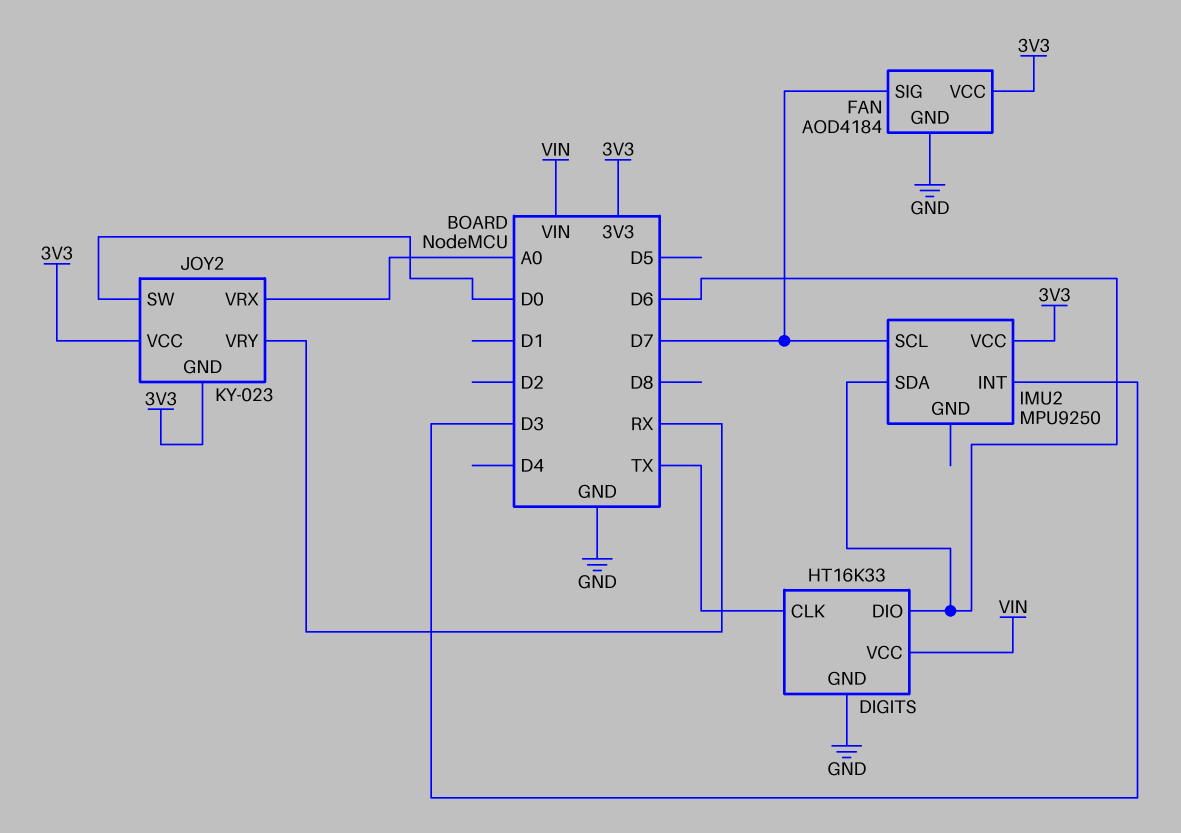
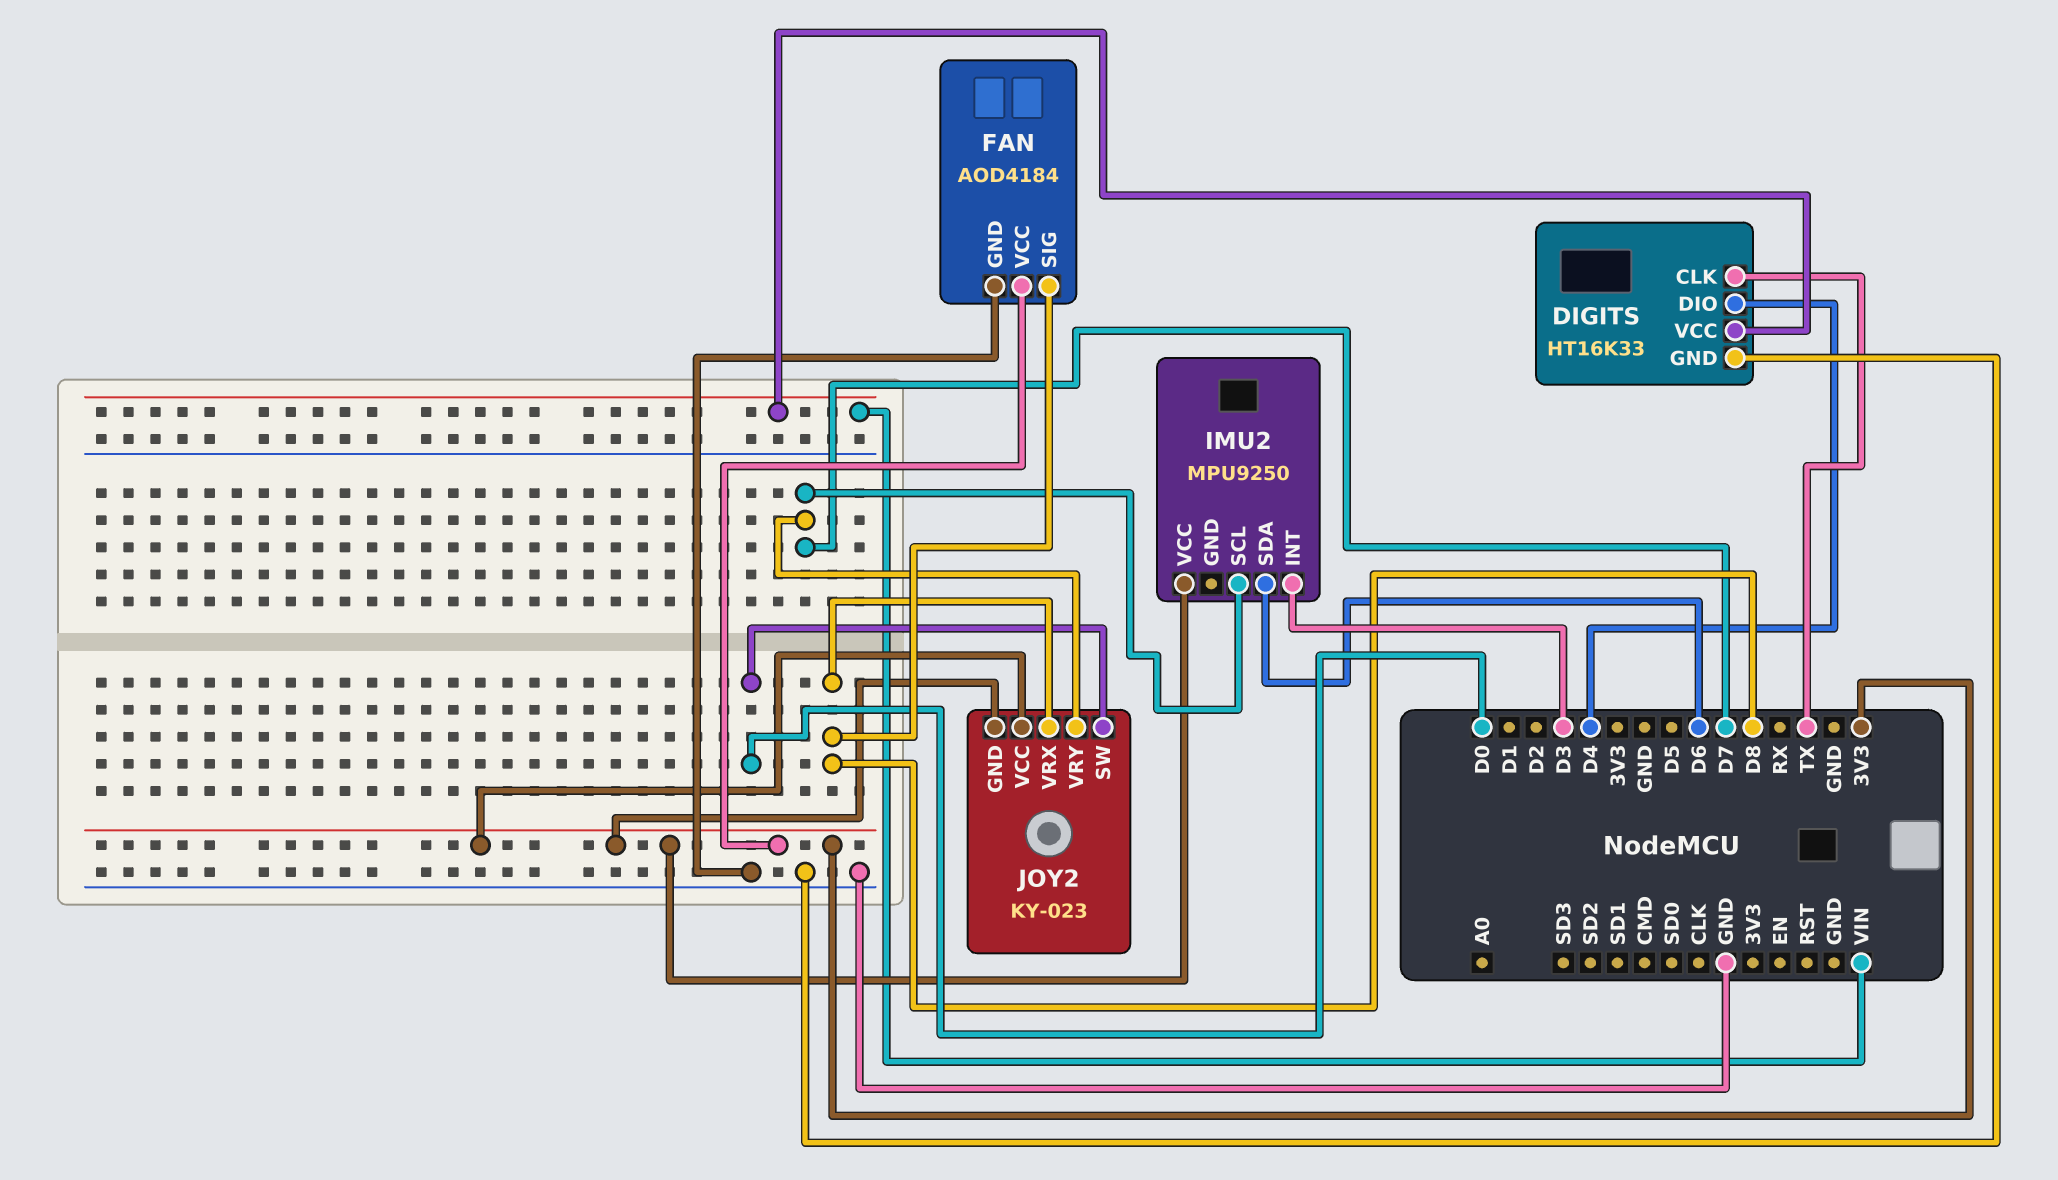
DIGITS pin DIO: D6 -> D4
FAN pin SIG: D7 -> D8
JOY2 pin VRX: A0 -> D8
JOY2 pin VRY: RX -> D7

